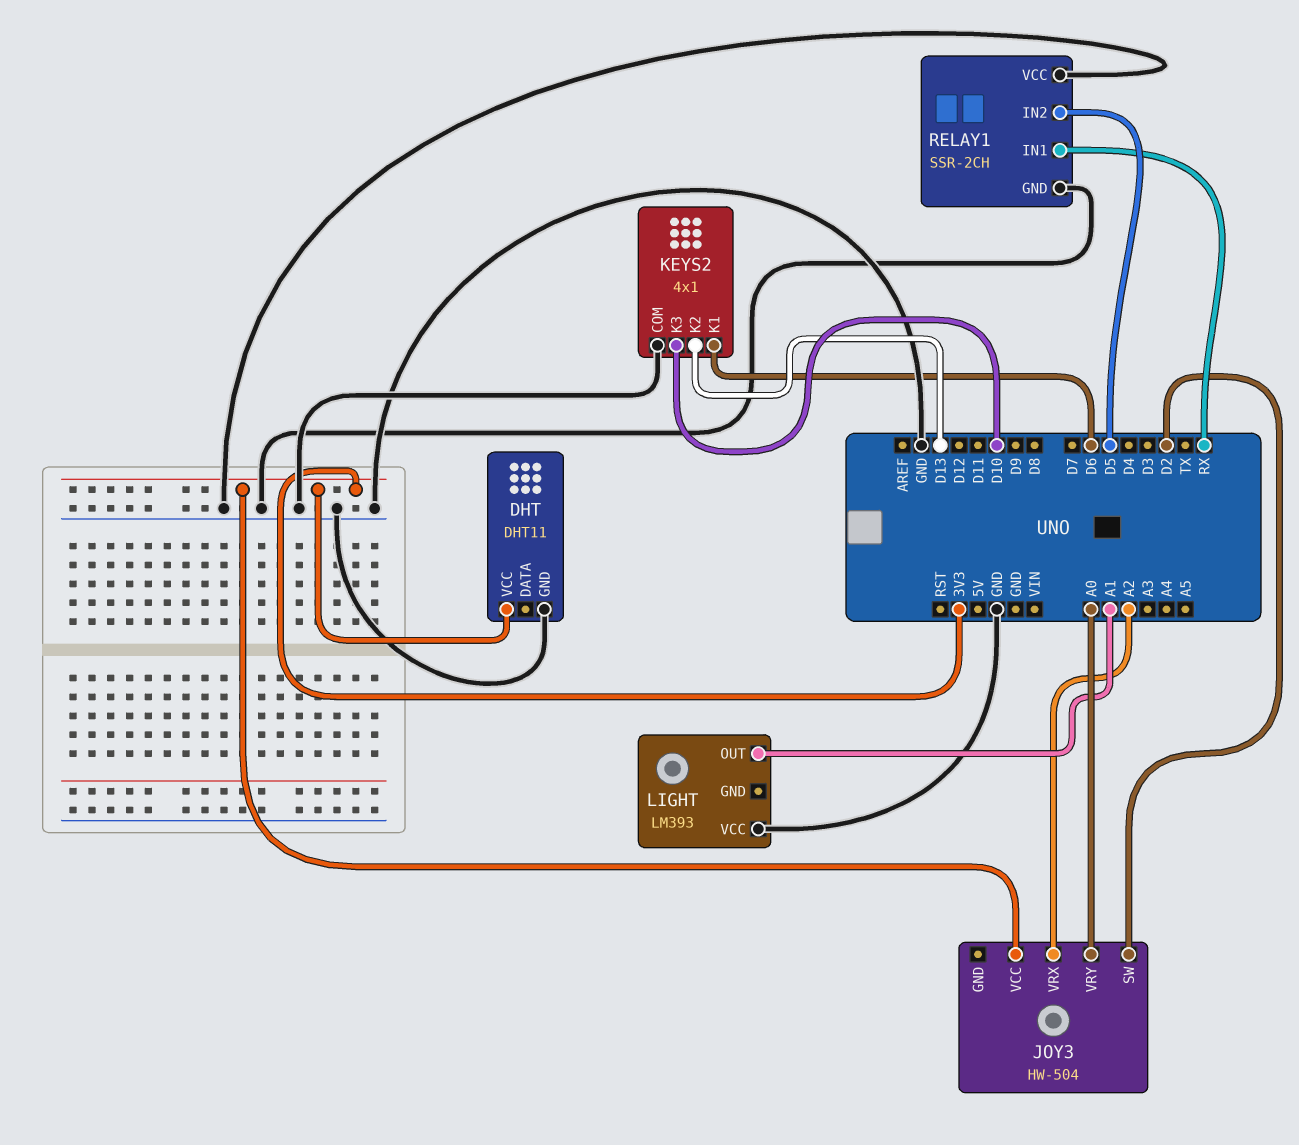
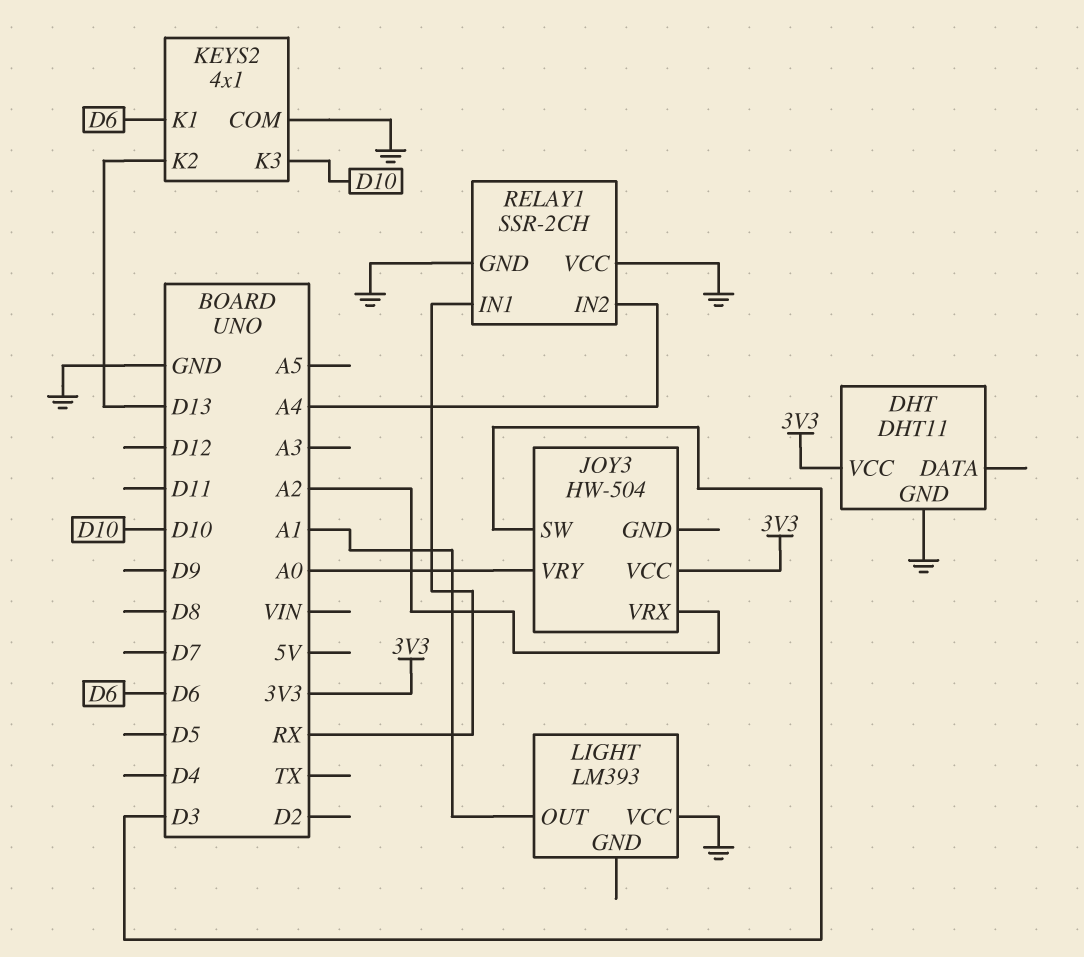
JOY3 pin SW: D2 -> D3
RELAY1 pin IN2: D5 -> A4

